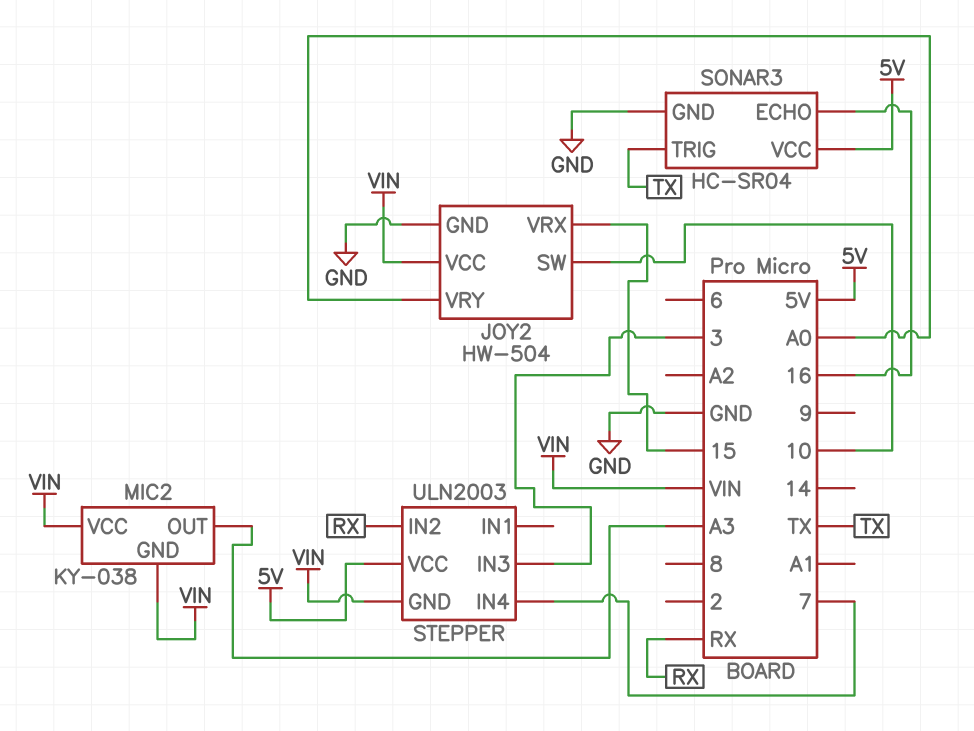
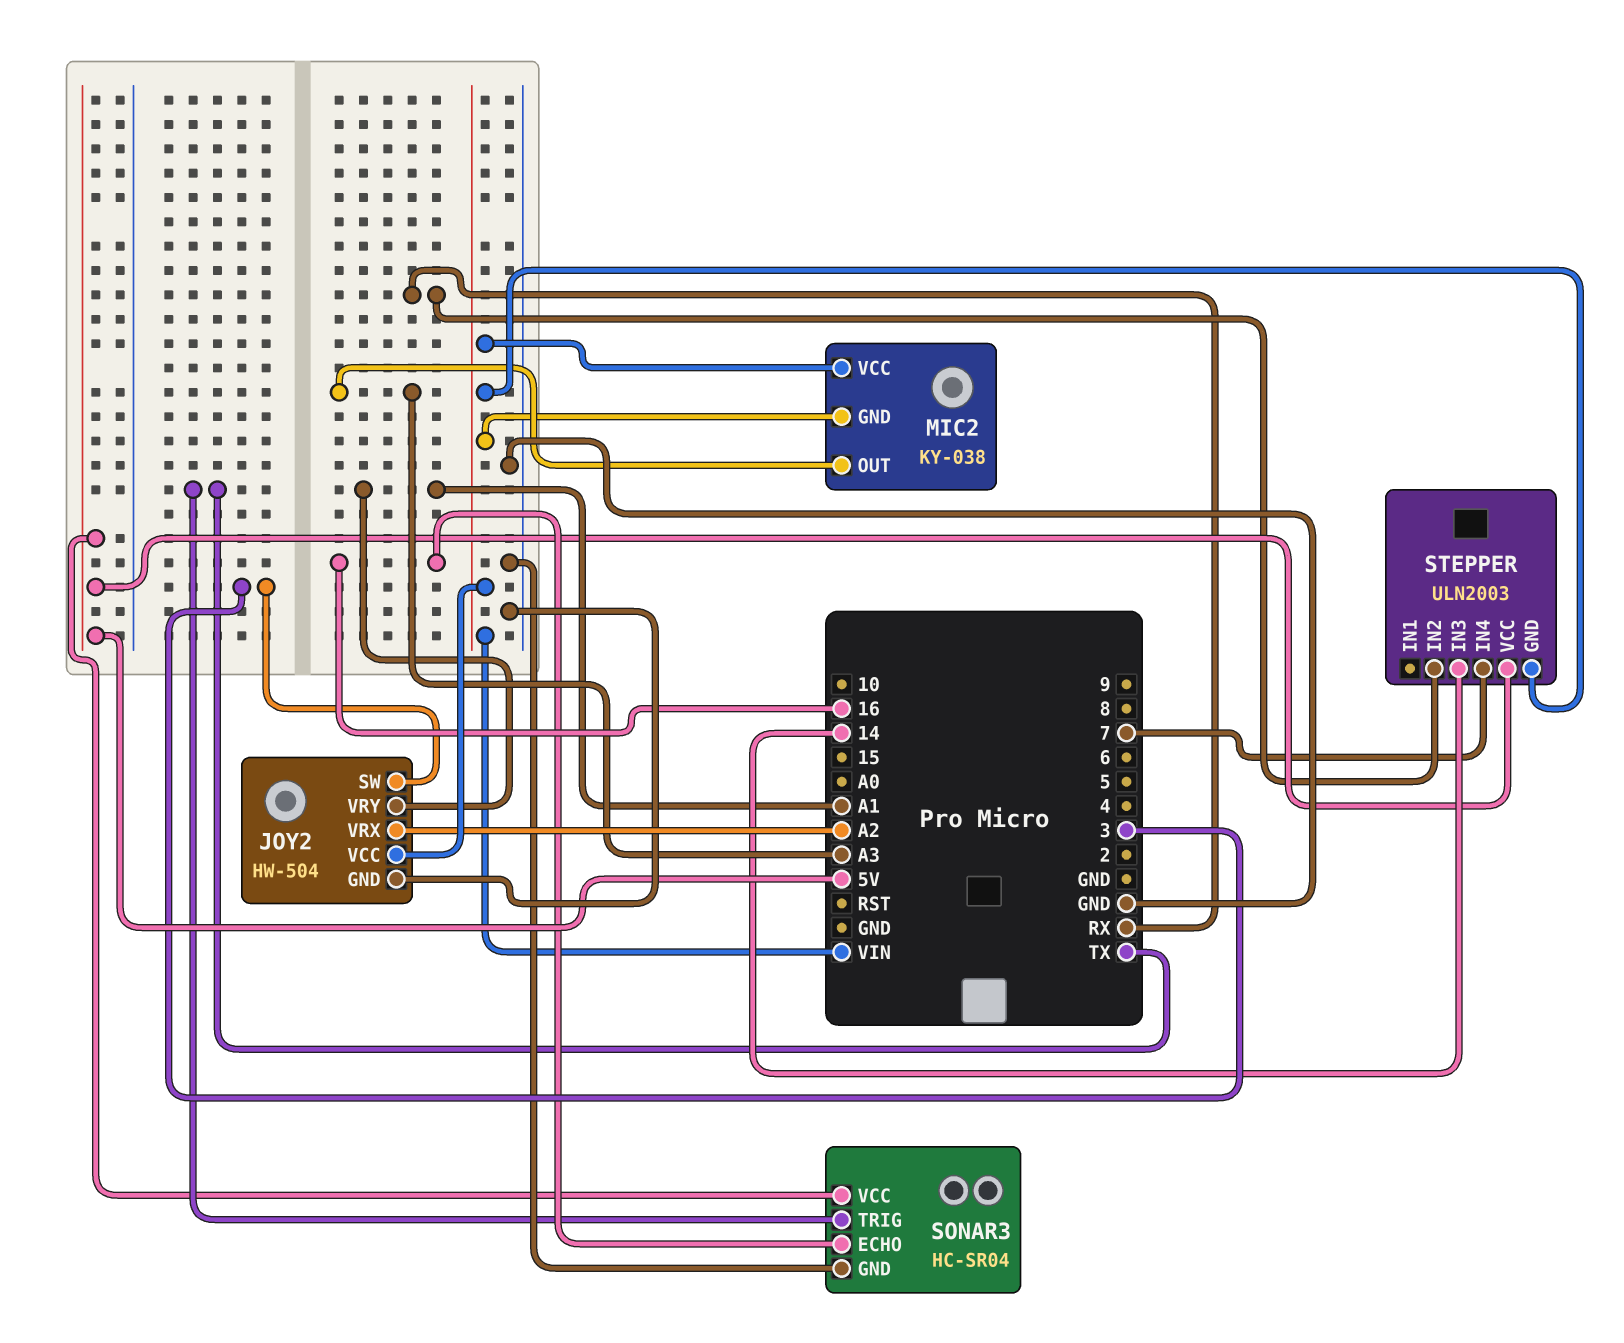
JOY2 pin SW: 10 -> 3
JOY2 pin VRX: 15 -> A2
JOY2 pin VRY: A0 -> A1
STEPPER pin IN3: 3 -> 14

